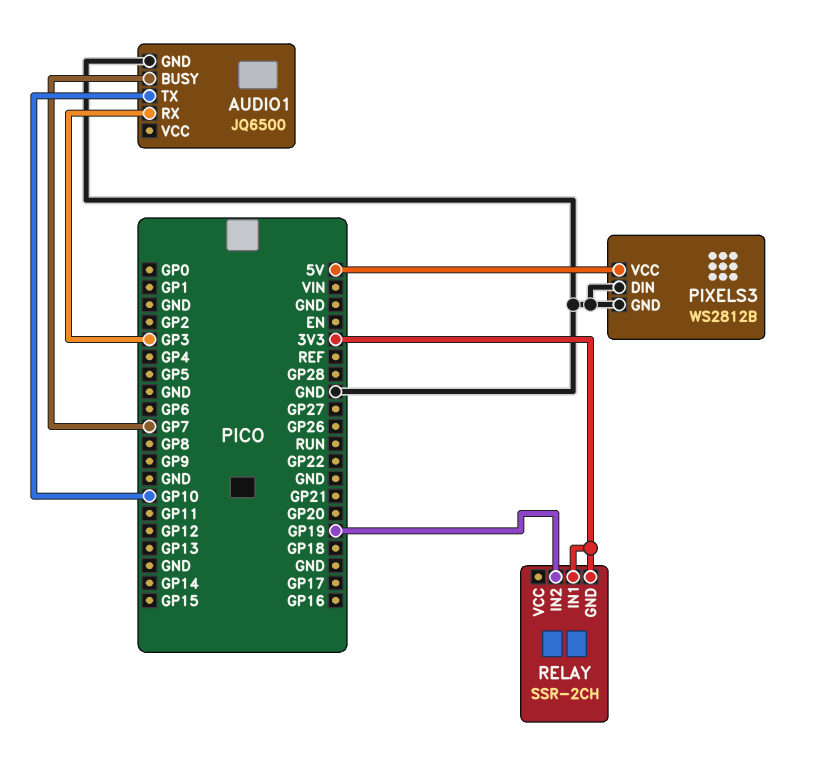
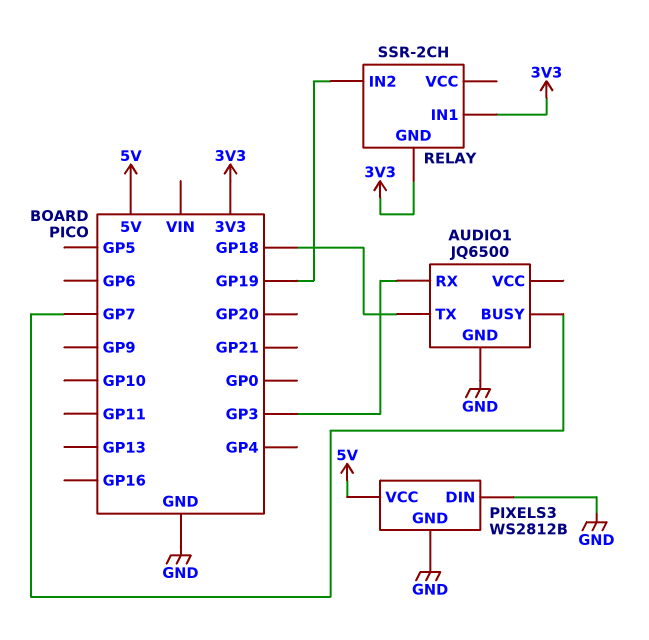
AUDIO1 pin TX: GP10 -> GP18

